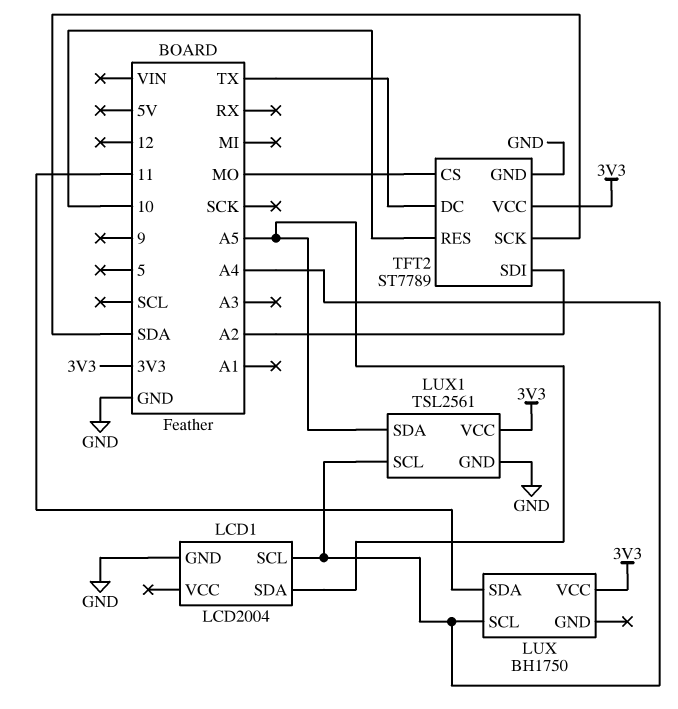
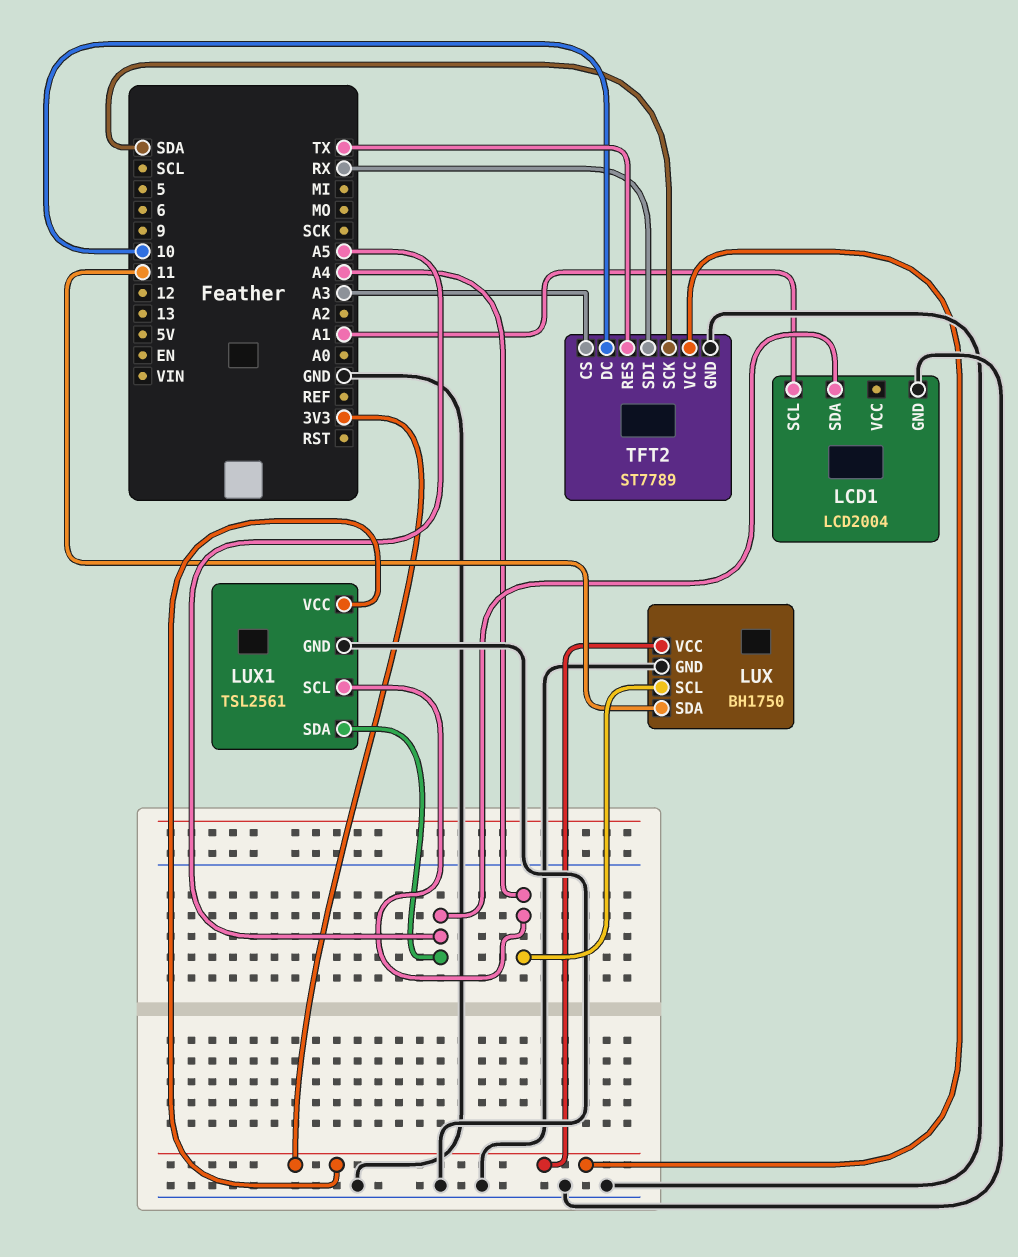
LCD1 pin SCL: A4 -> A1
LUX pin GND: none -> GND
TFT2 pin CS: MO -> A3
TFT2 pin DC: TX -> 10
TFT2 pin RES: 10 -> TX
TFT2 pin SDI: A2 -> RX

